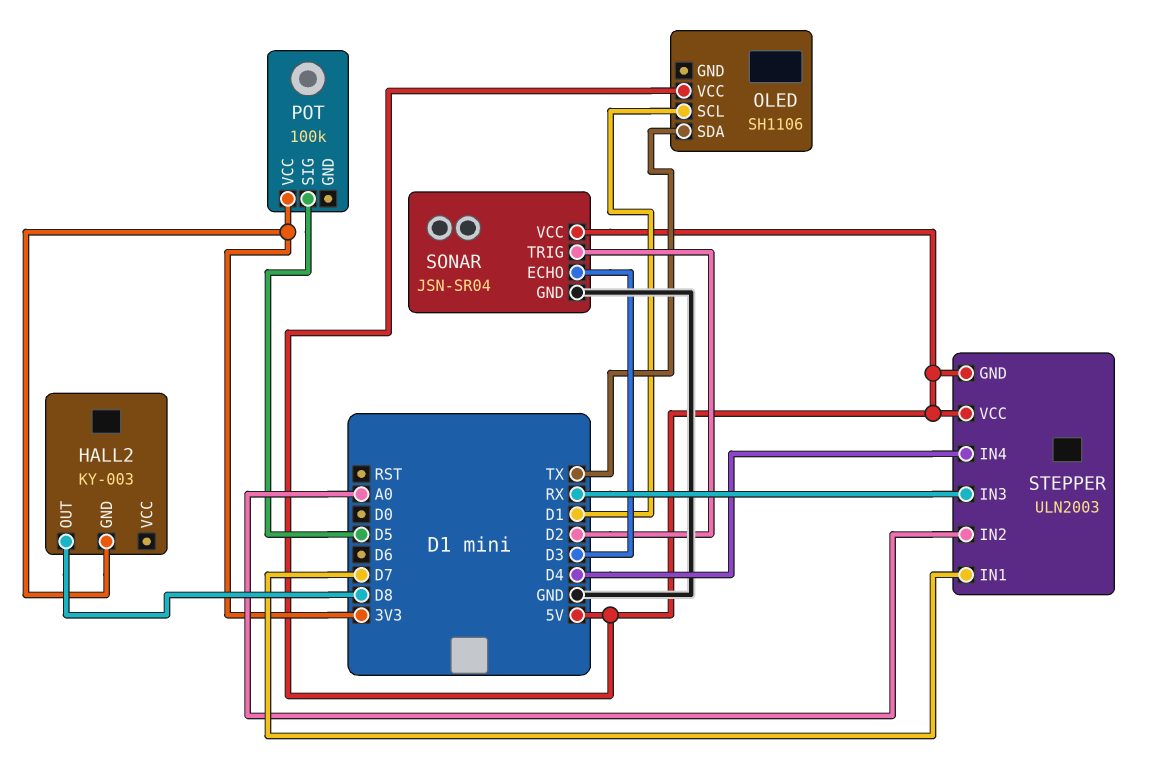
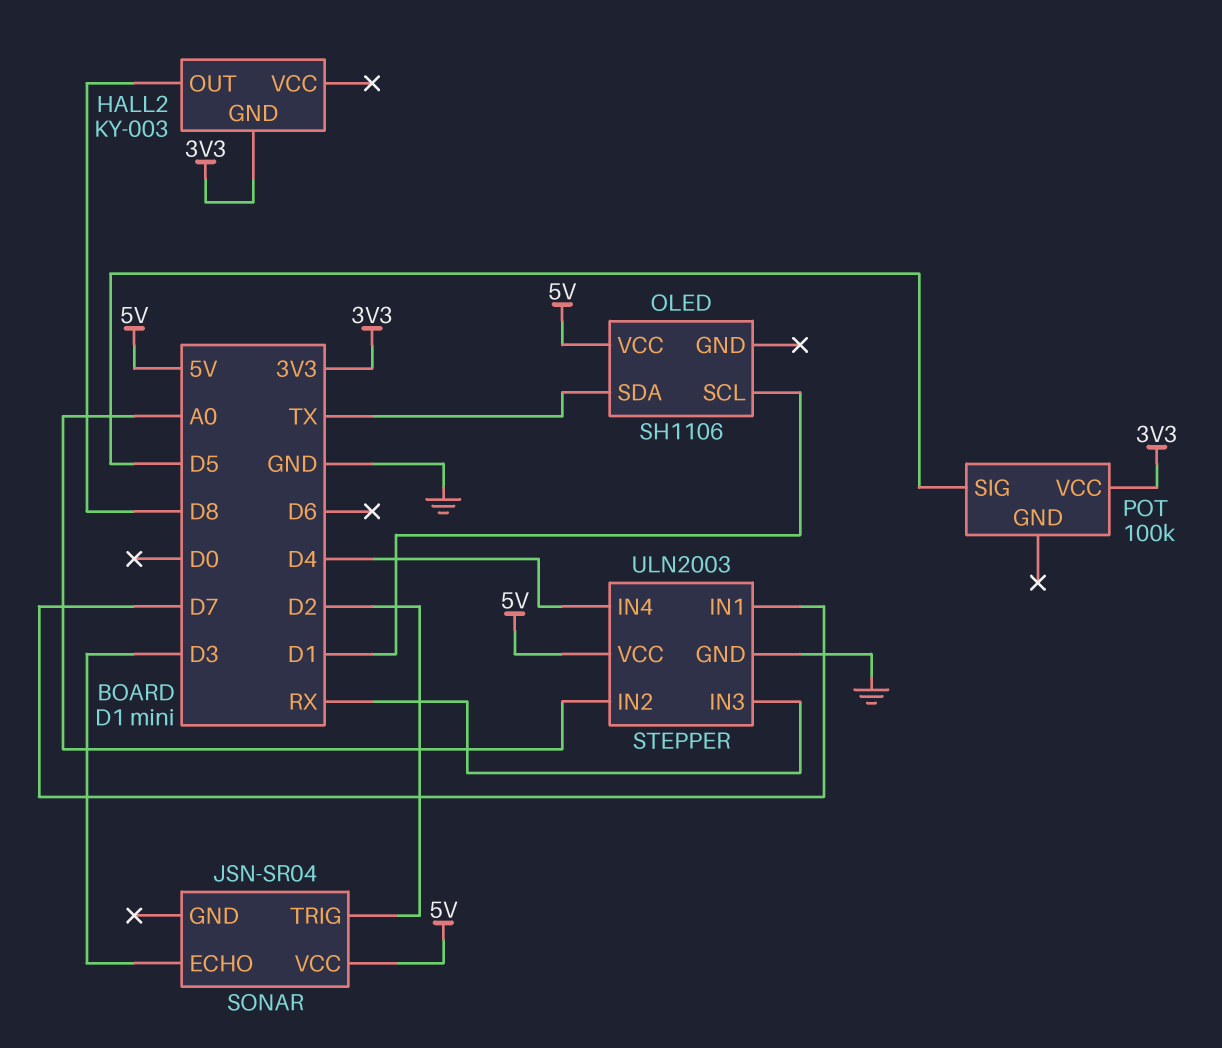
SONAR pin GND: GND -> none
STEPPER pin GND: 5V -> GND

